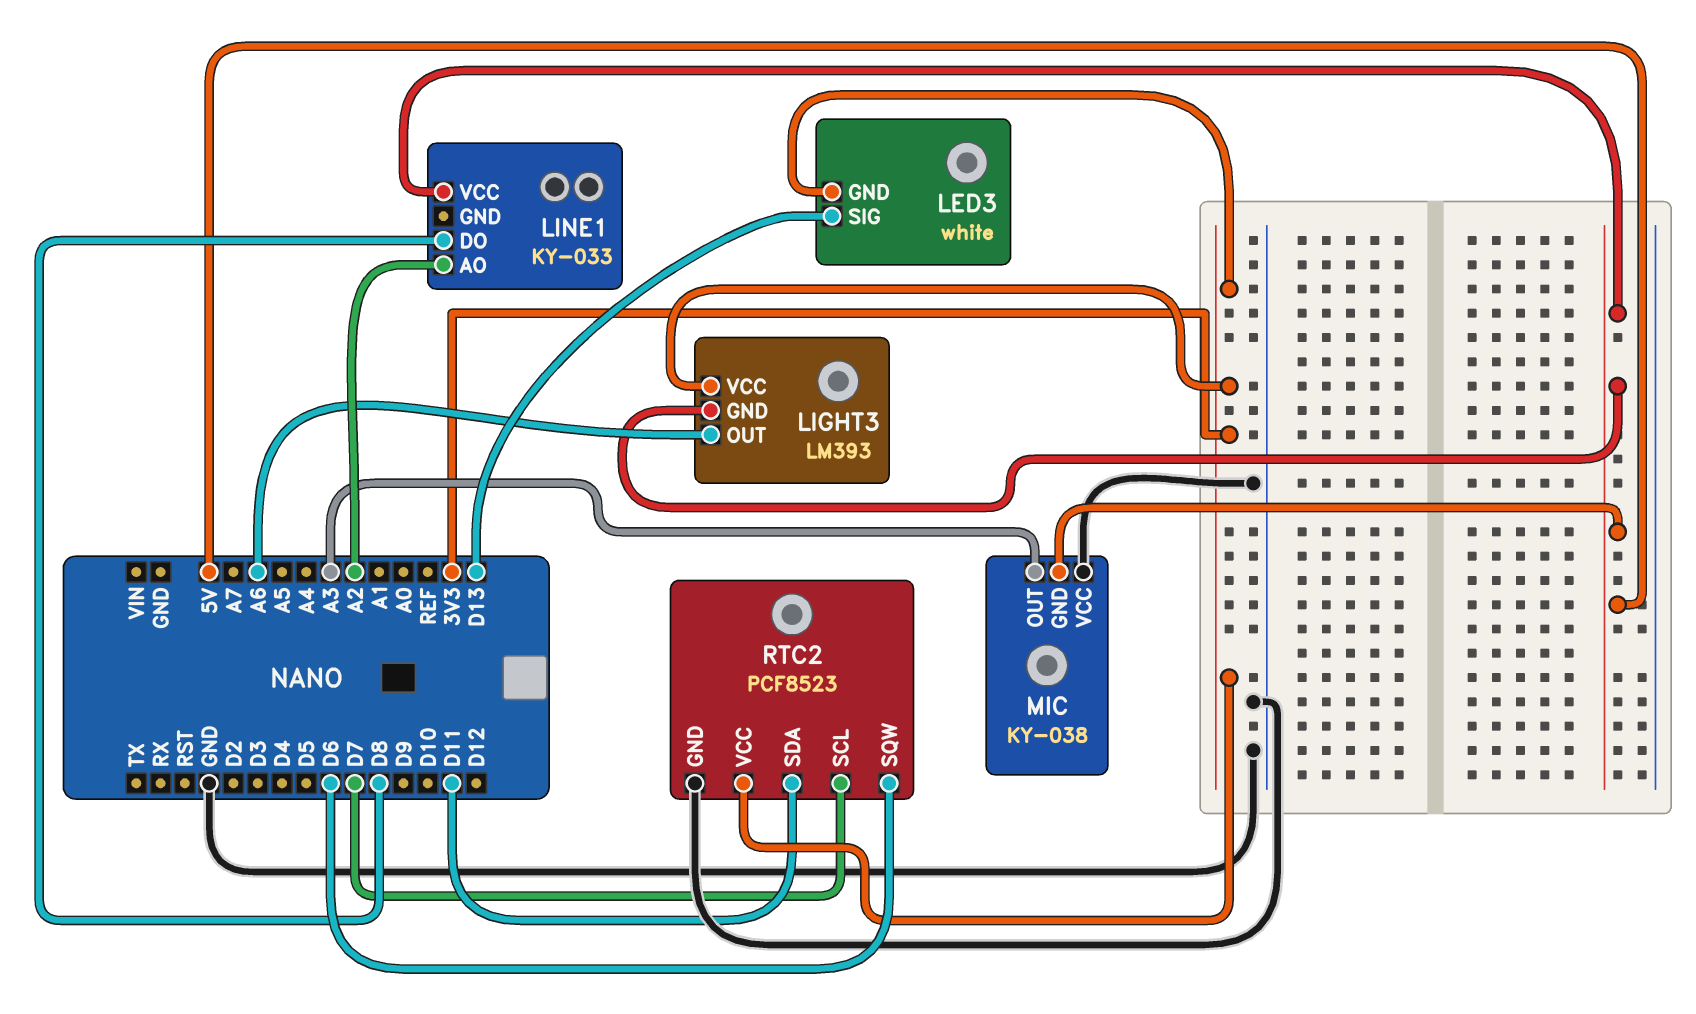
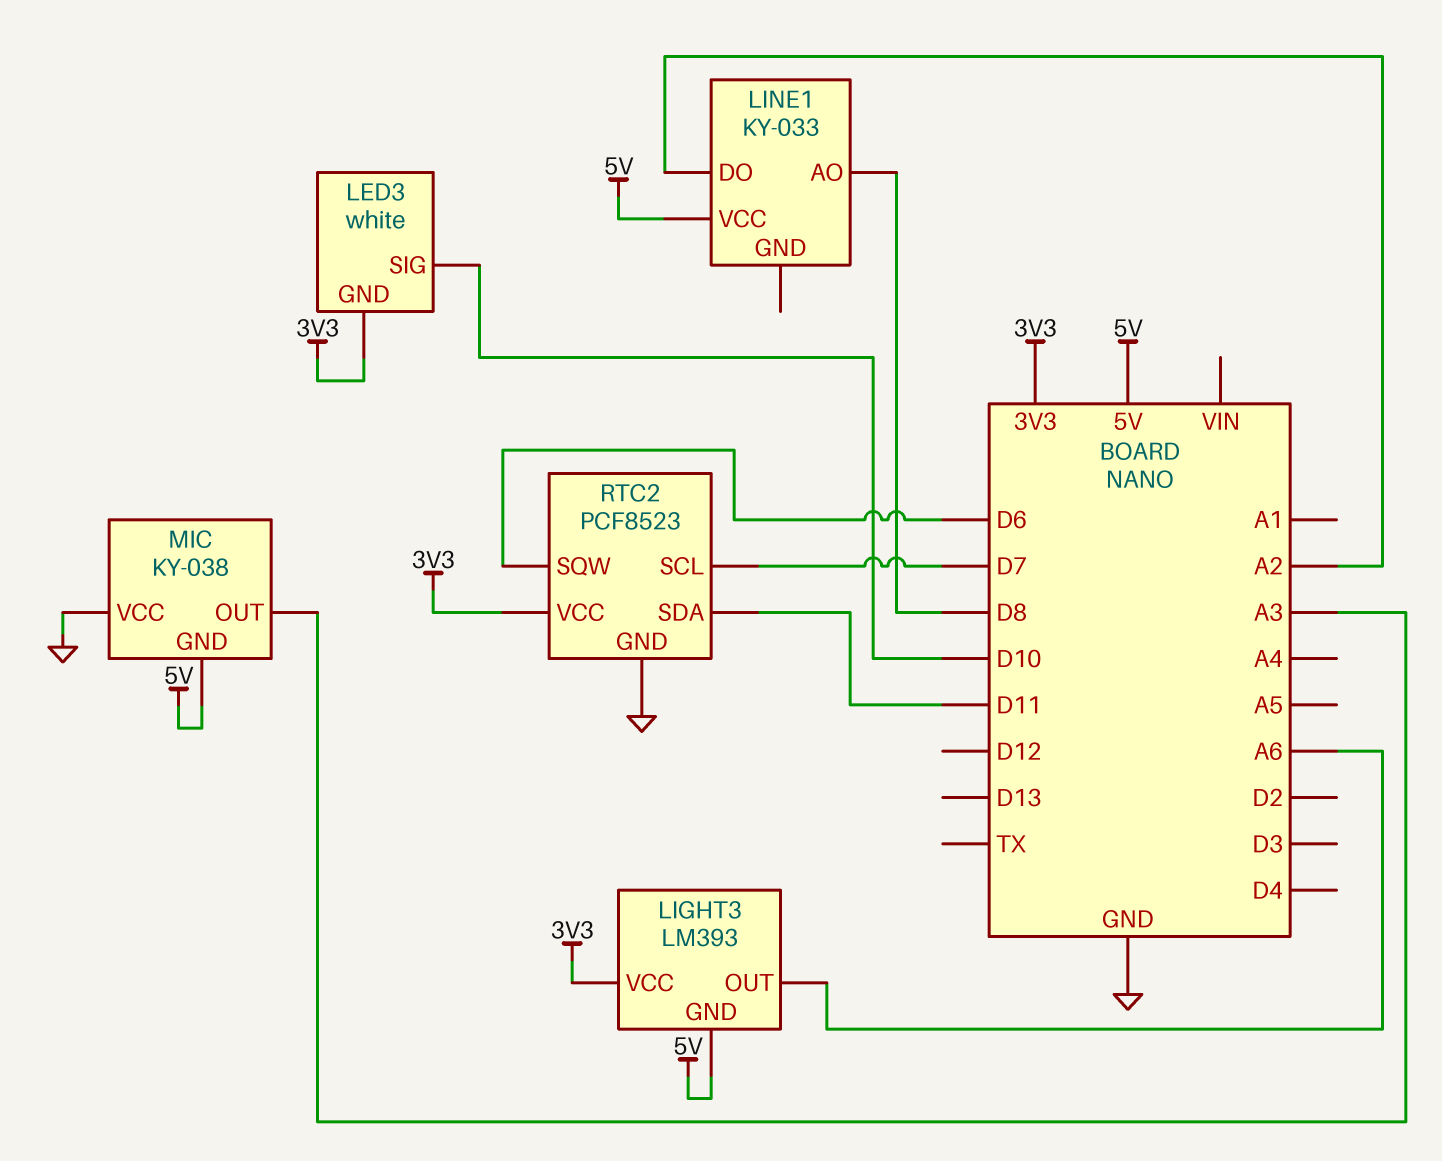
LED3 pin SIG: D13 -> D10
LINE1 pin AO: A2 -> D8
LINE1 pin DO: D8 -> A2

